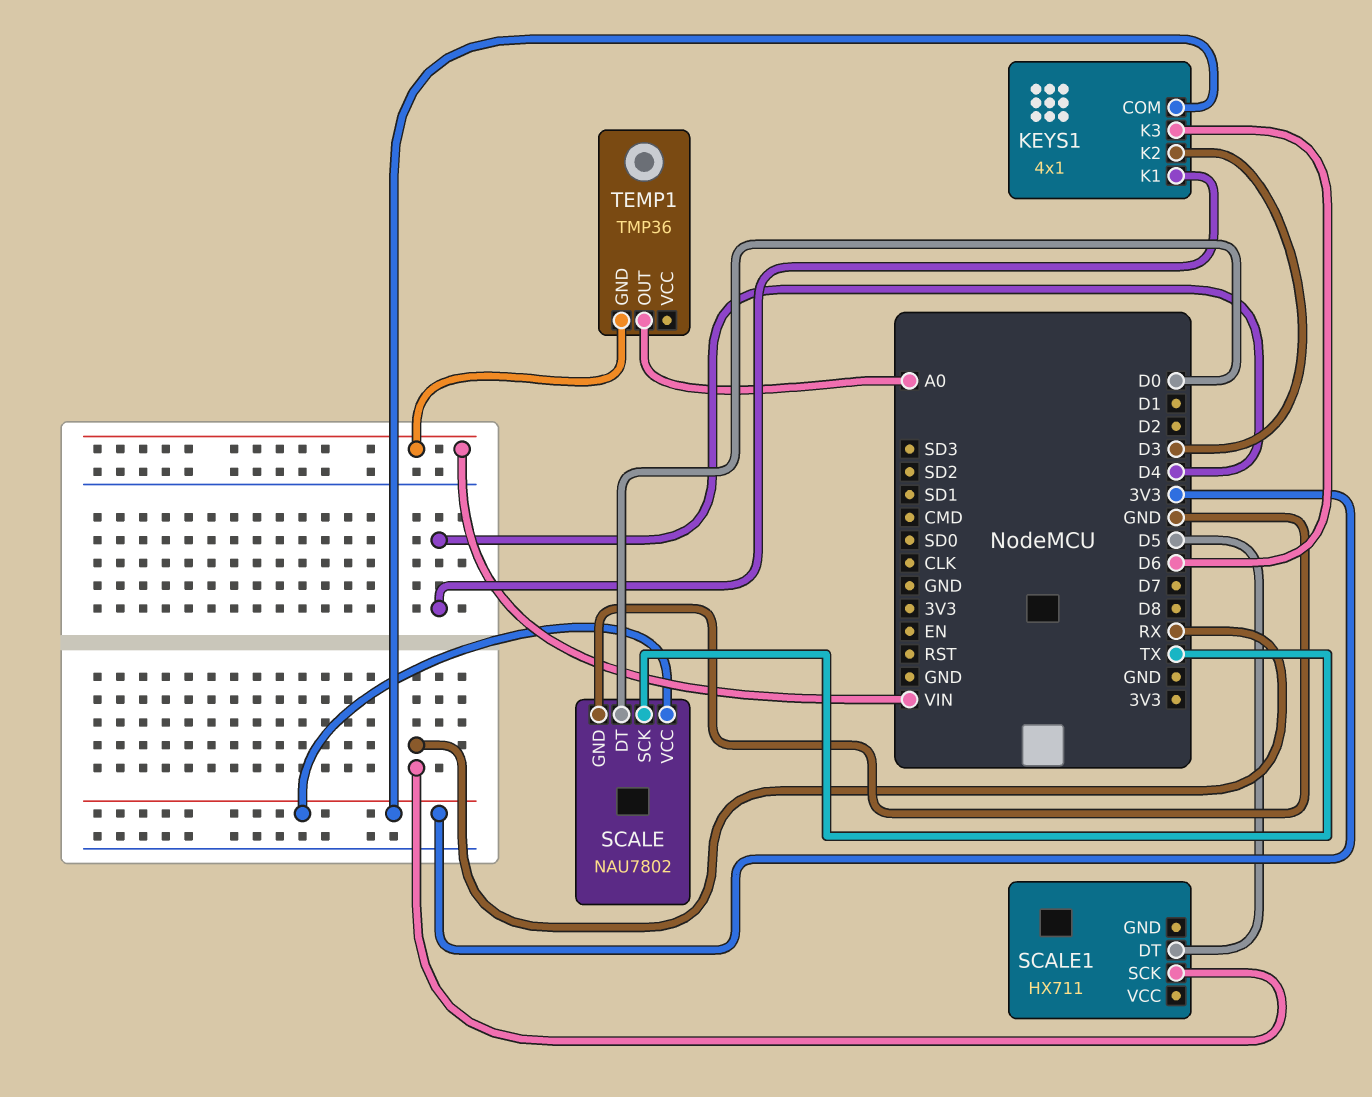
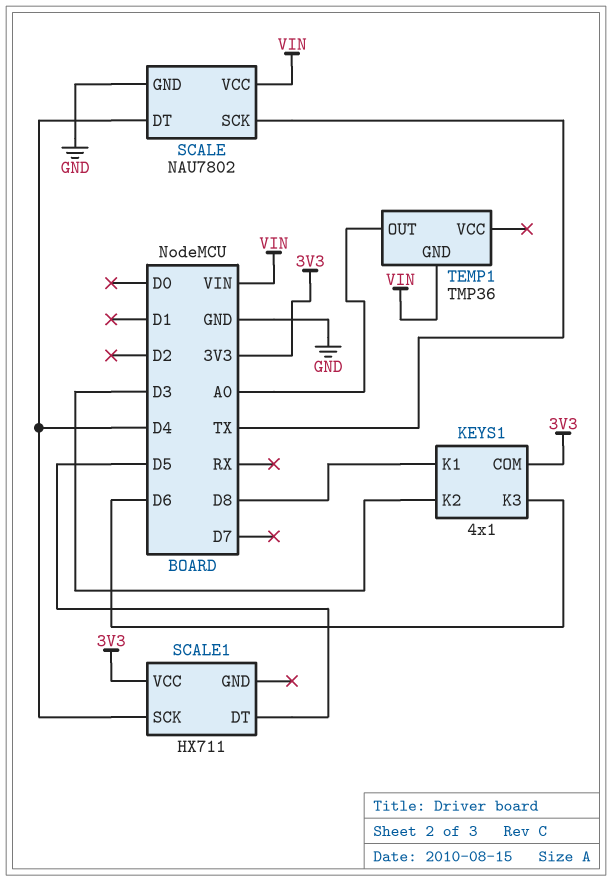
KEYS1 pin K1: D4 -> D8
SCALE pin DT: D0 -> D4
SCALE pin VCC: 3V3 -> VIN
SCALE1 pin SCK: RX -> D4
SCALE1 pin VCC: none -> 3V3

